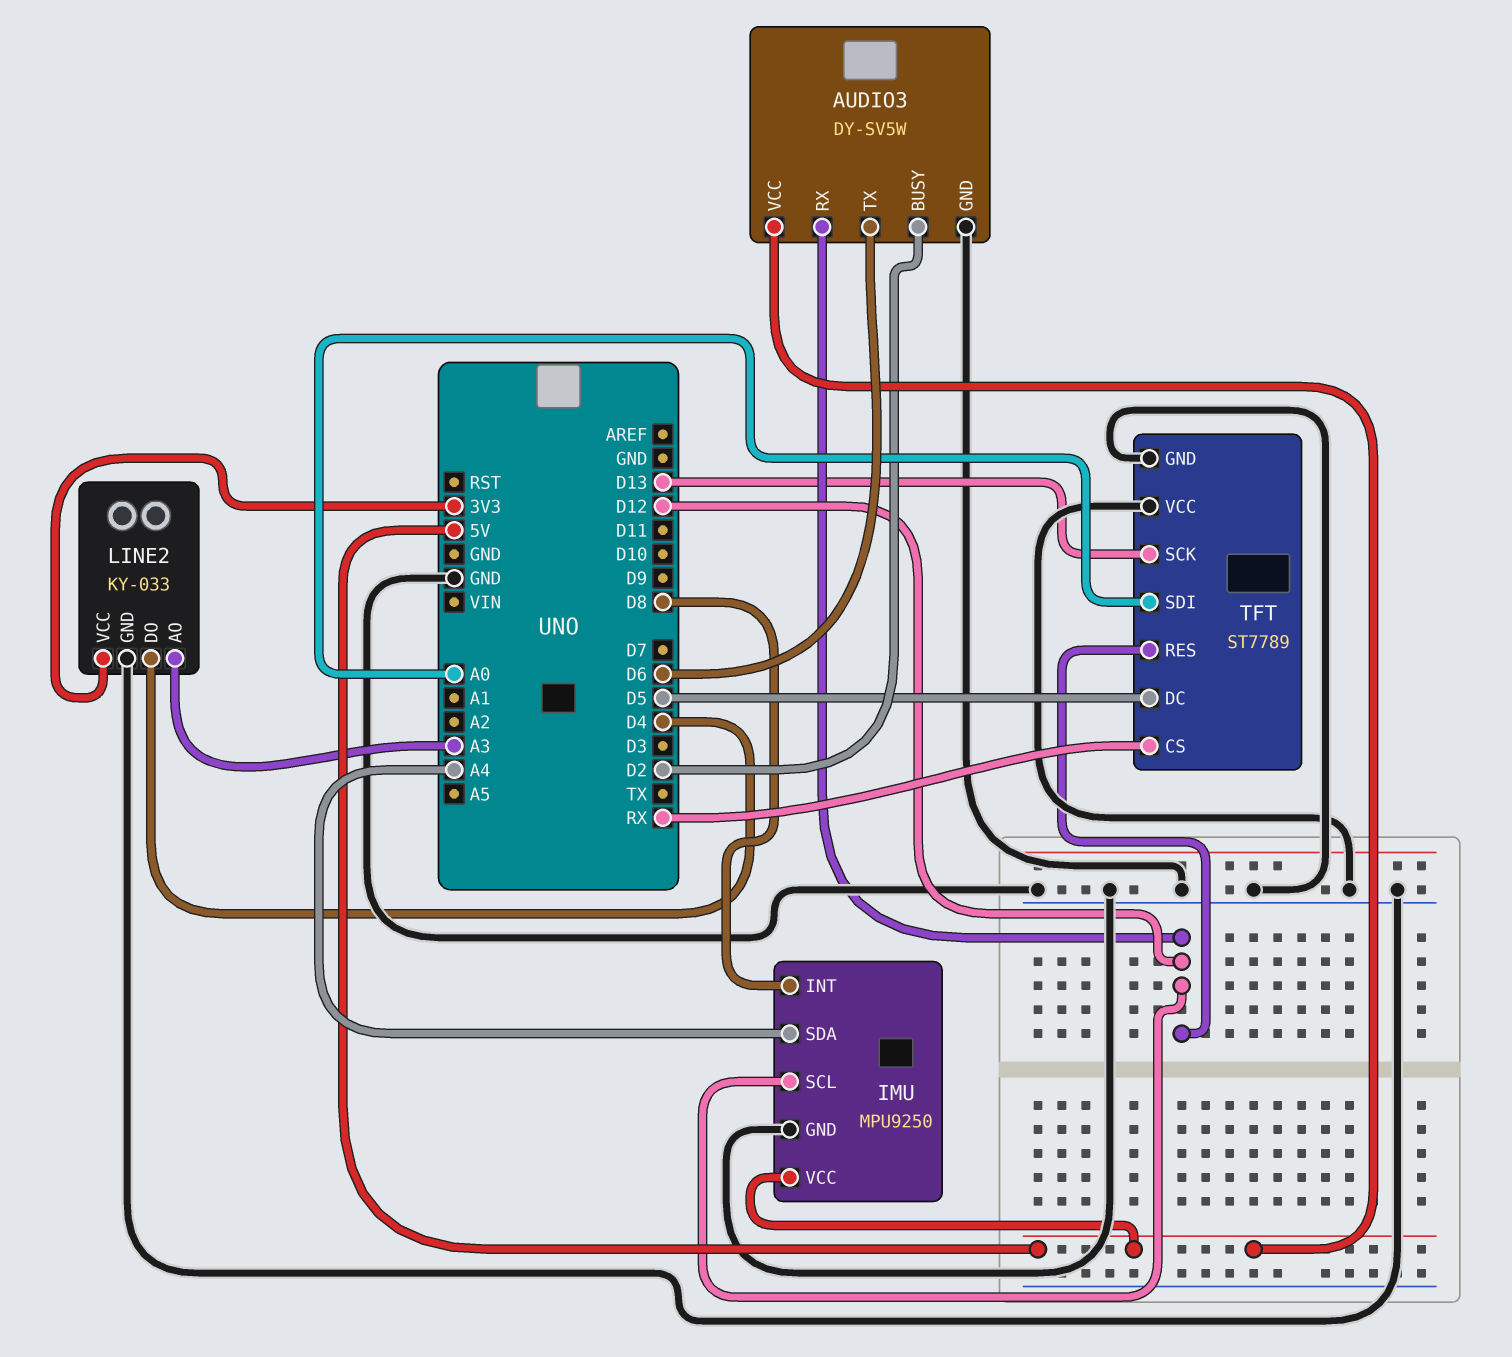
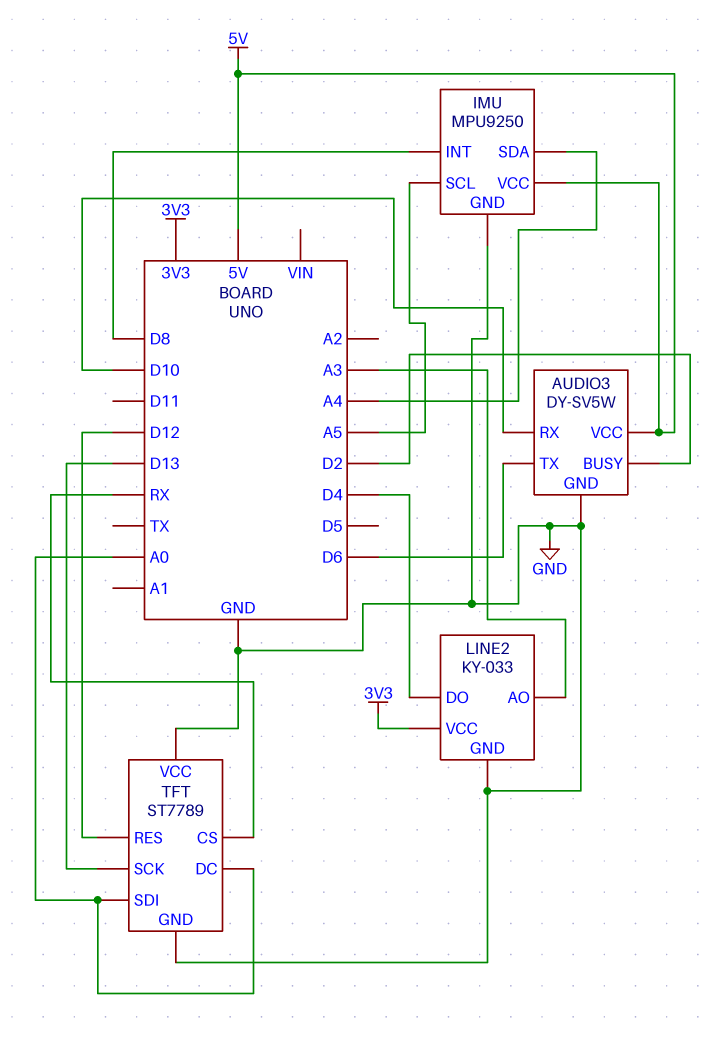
AUDIO3 pin RX: D12 -> D10
IMU pin SCL: D12 -> A5
TFT pin DC: D5 -> A0

